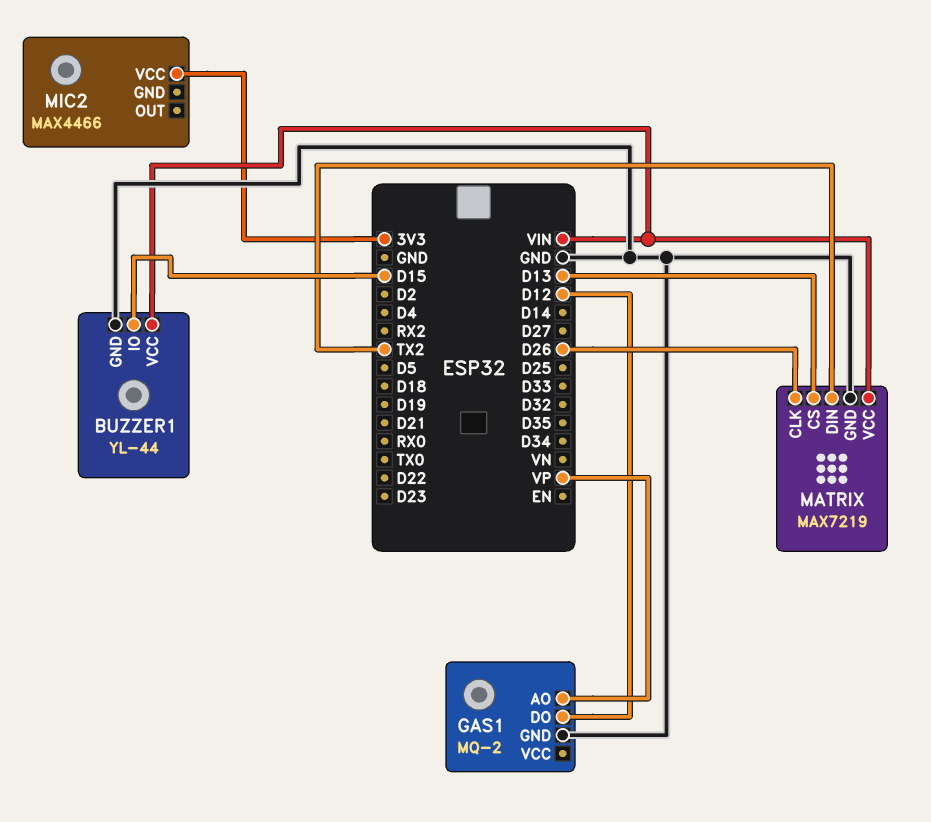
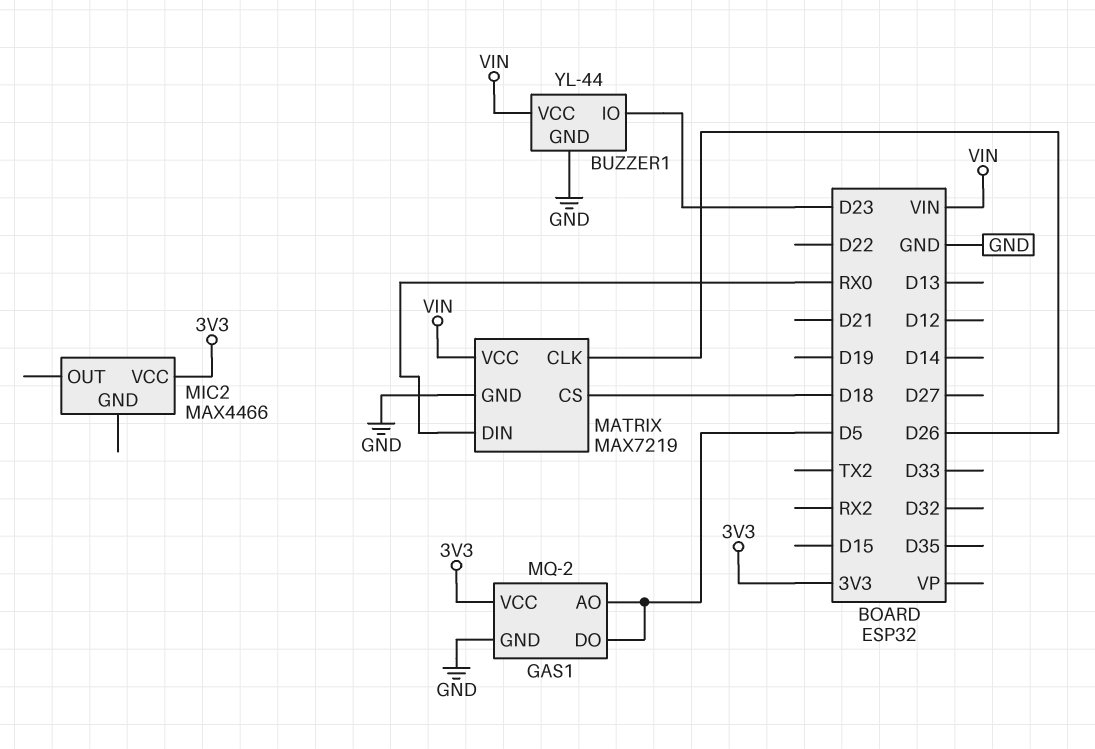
BUZZER1 pin IO: D15 -> D23
GAS1 pin AO: VP -> D5
GAS1 pin DO: D12 -> D5
GAS1 pin VCC: none -> 3V3
MATRIX pin CS: D13 -> D18
MATRIX pin DIN: TX2 -> RX0

